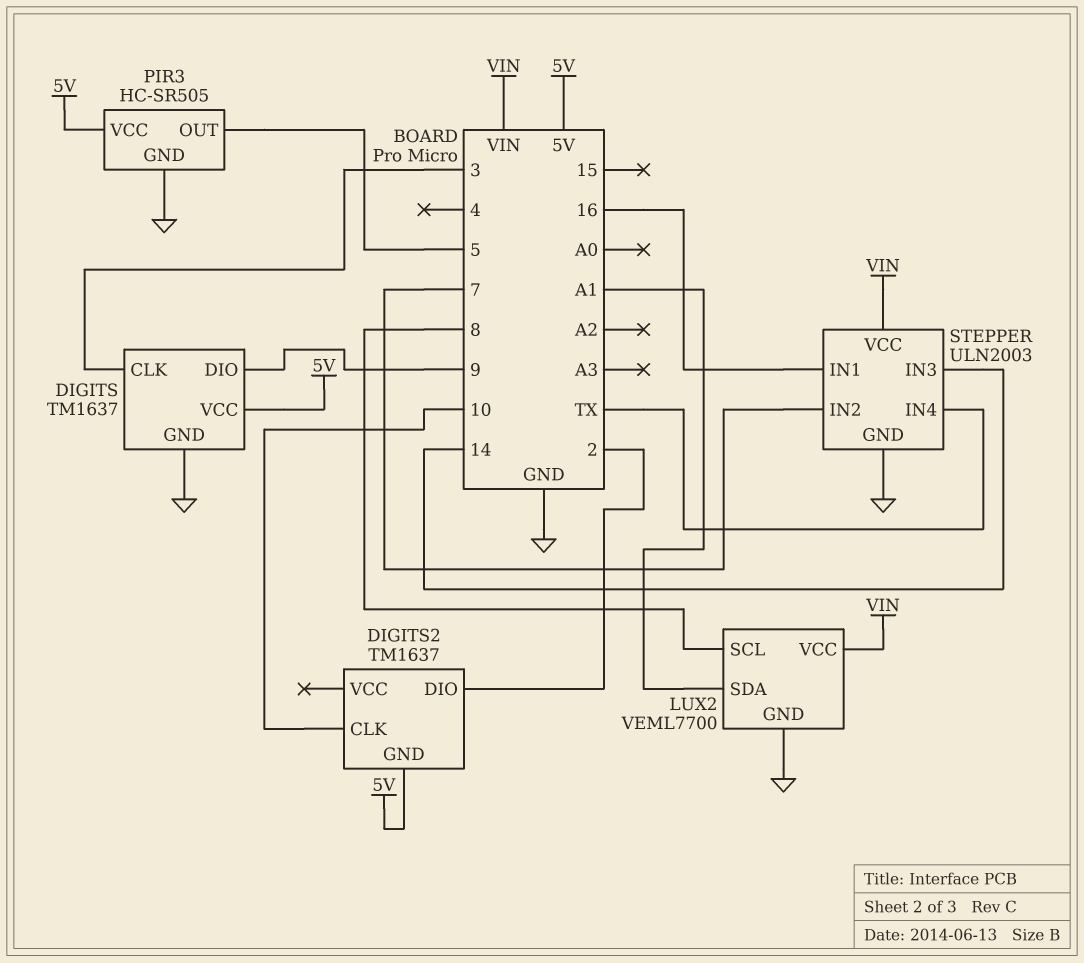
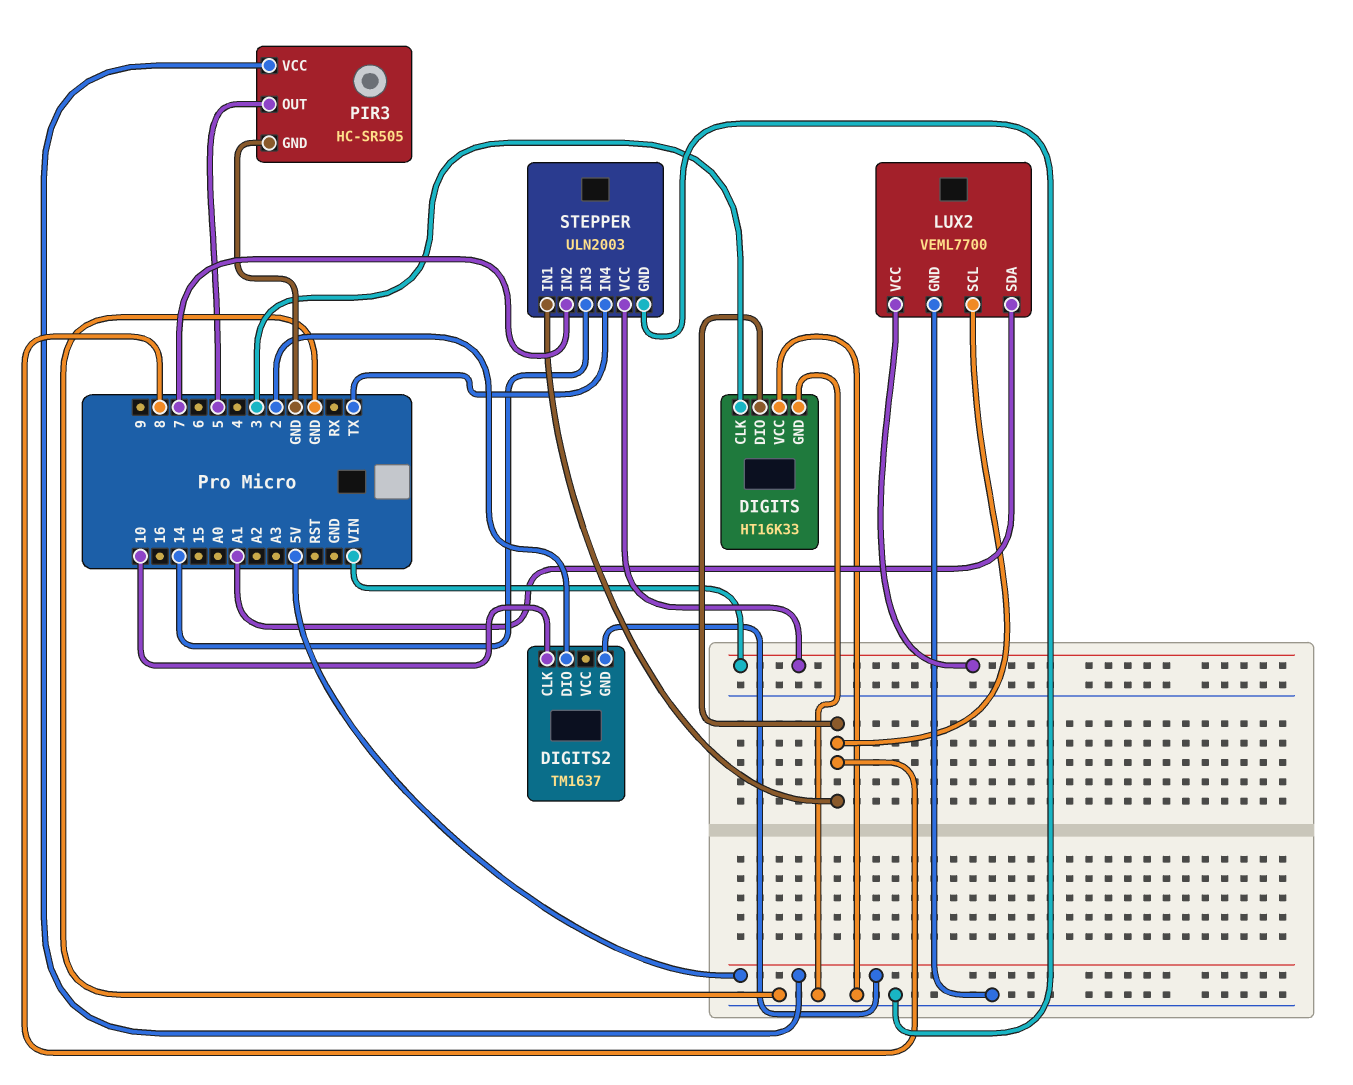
DIGITS: TM1637 -> HT16K33
DIGITS pin DIO: 9 -> 8
DIGITS pin VCC: 5V -> GND
STEPPER pin IN1: 16 -> 8

